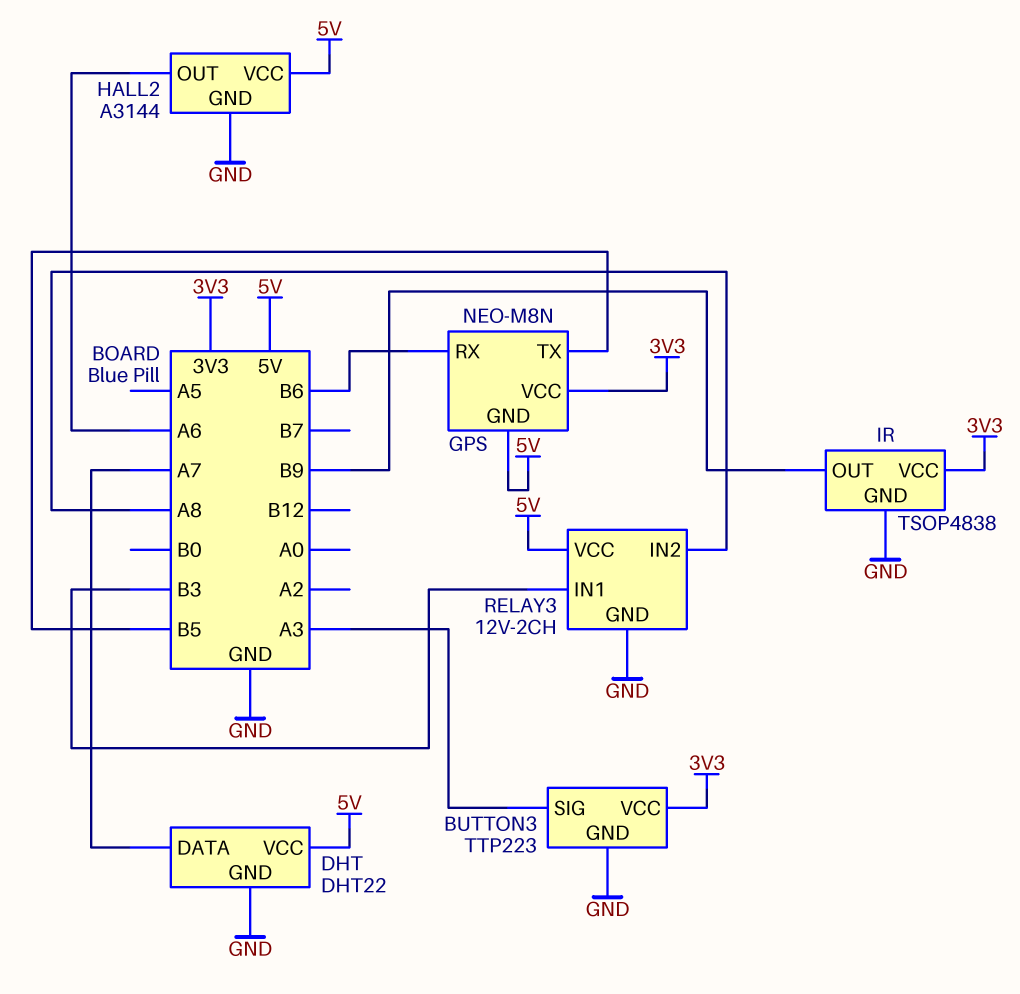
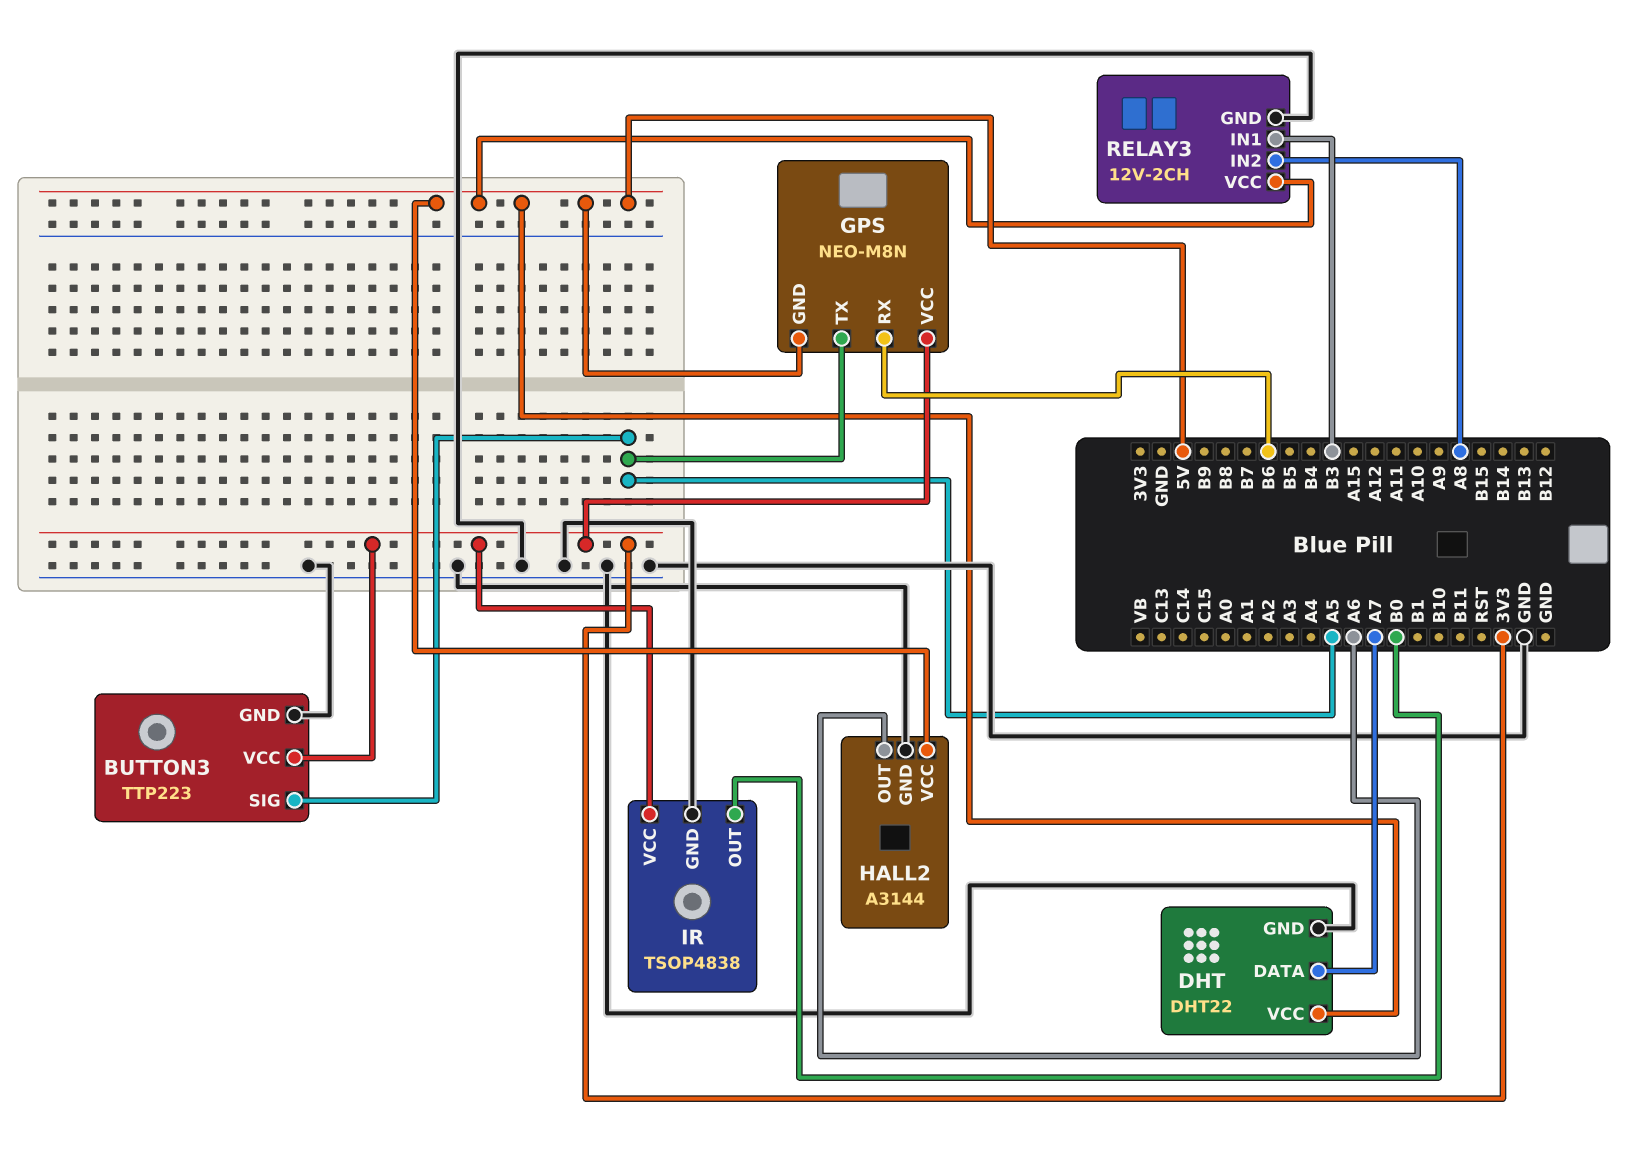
BUTTON3 pin SIG: A3 -> A5
GPS pin TX: B5 -> A5
IR pin OUT: B9 -> B0

